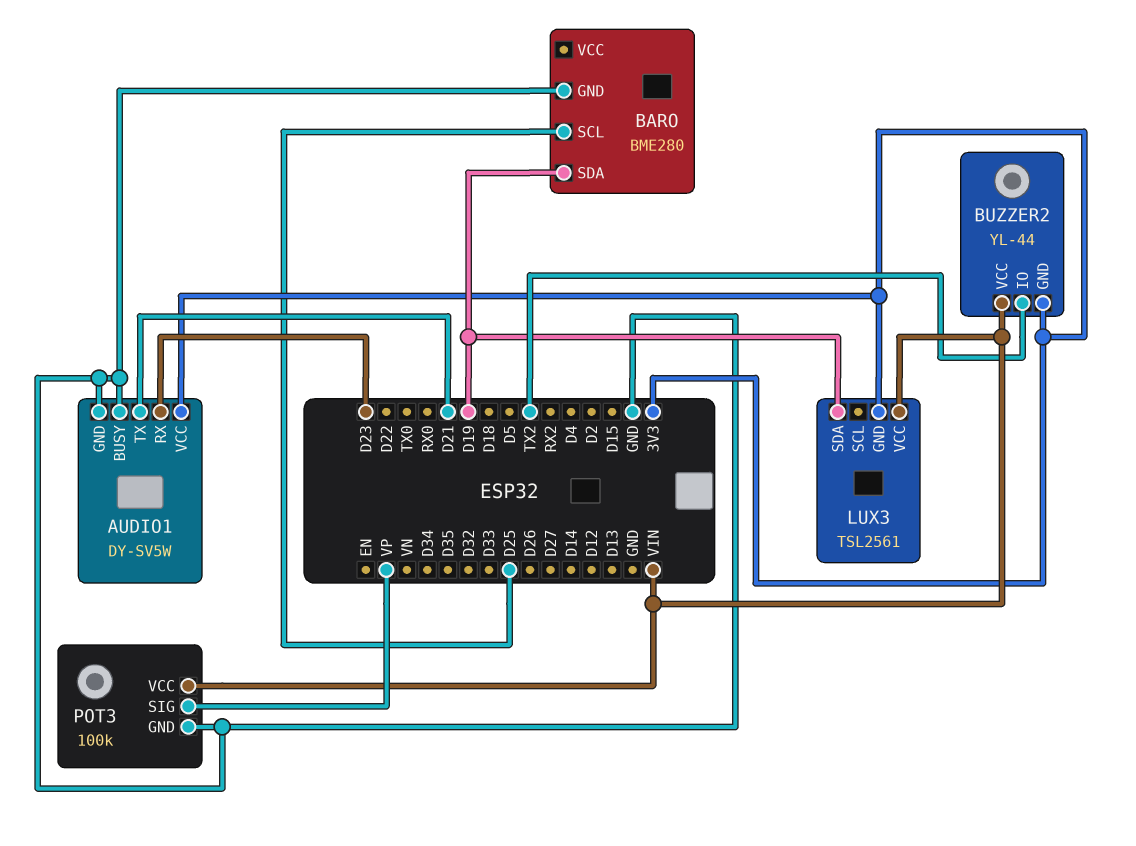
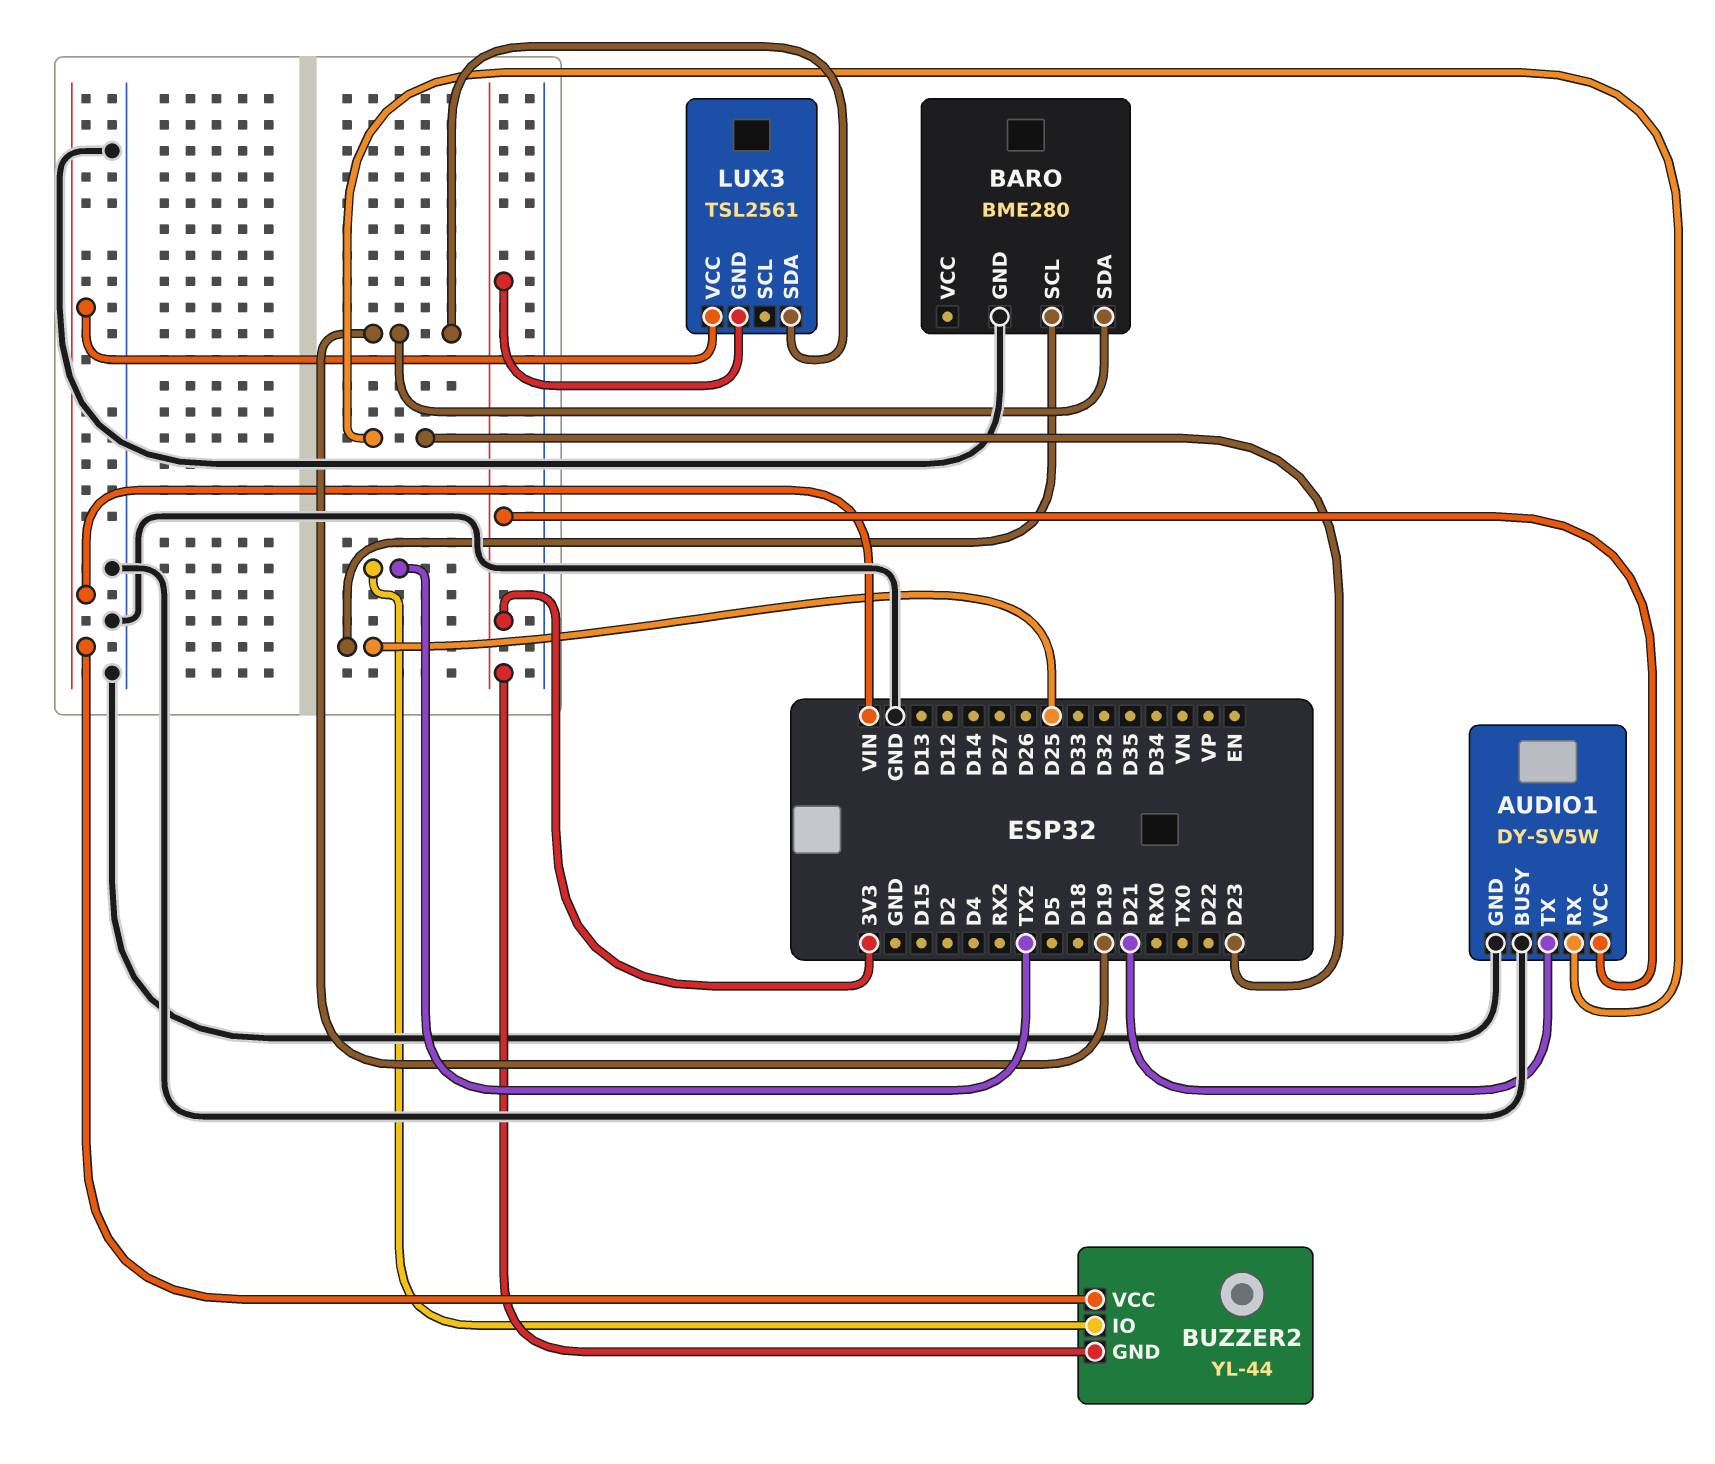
POT3: 100k -> none
POT3 pin GND: GND -> none
POT3 pin SIG: VP -> none
POT3 pin VCC: VIN -> none

